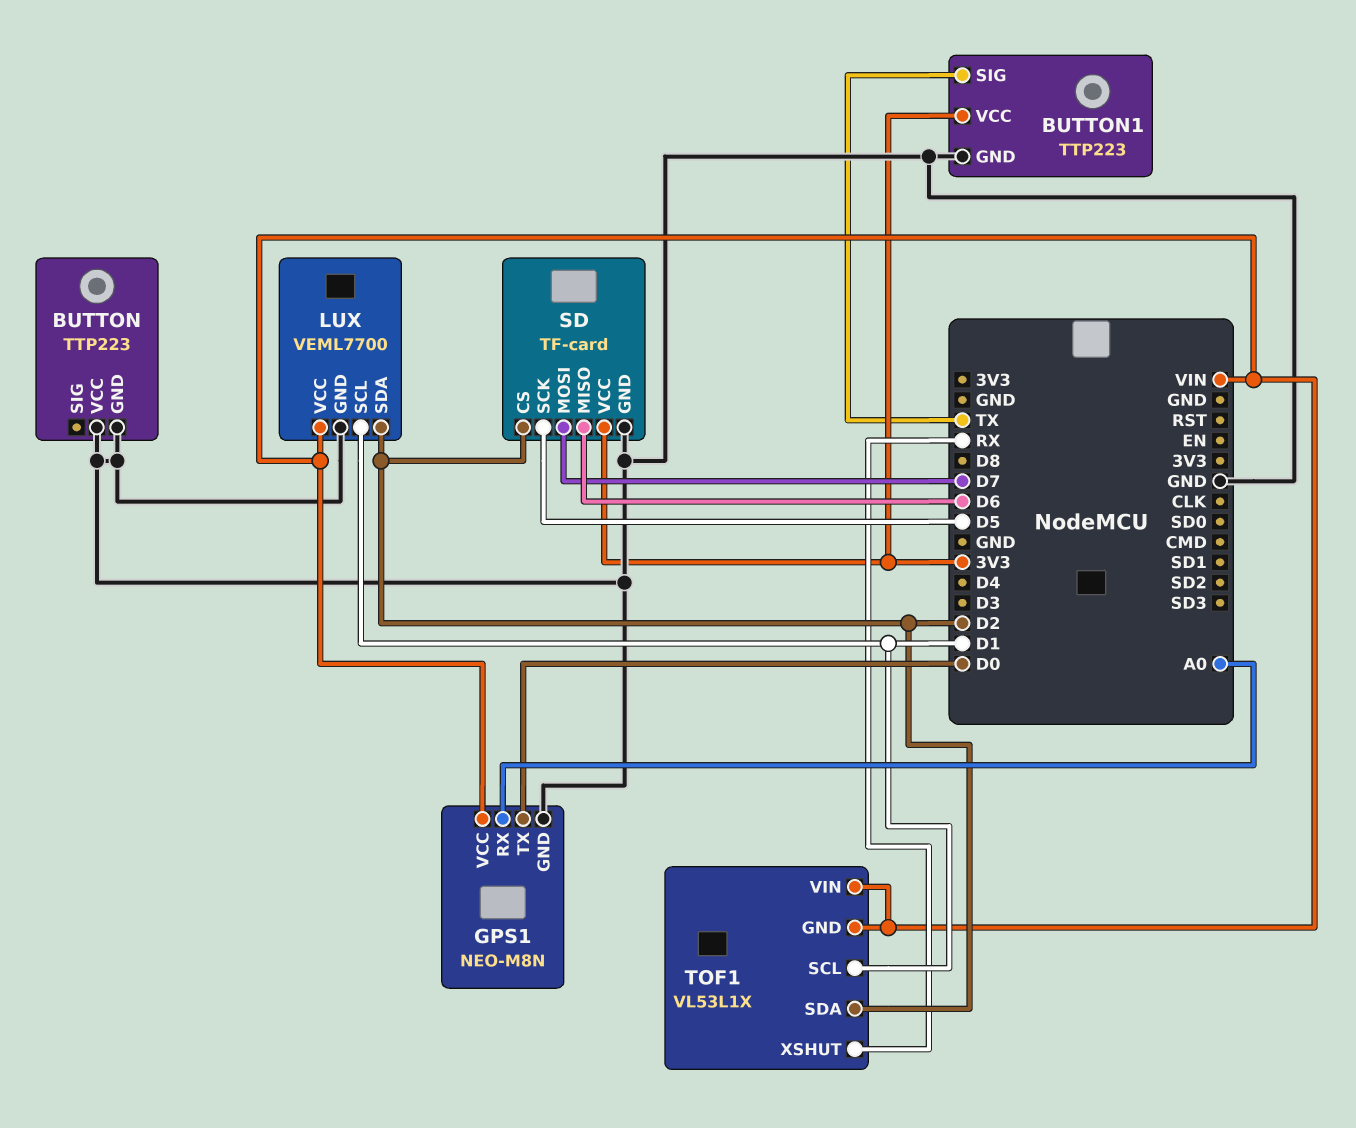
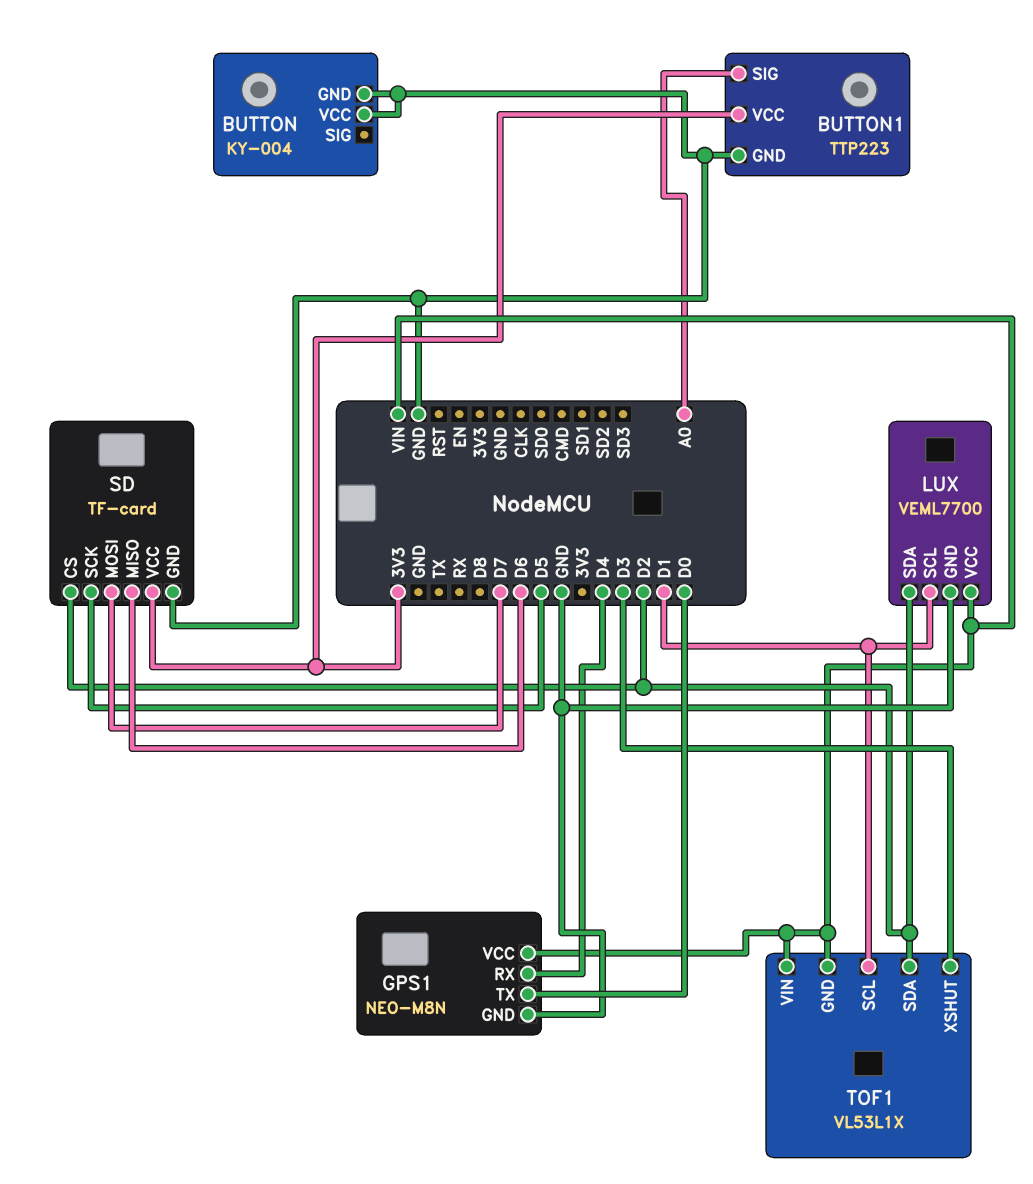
BUTTON: TTP223 -> KY-004
BUTTON1 pin SIG: TX -> A0
GPS1 pin RX: A0 -> D4
TOF1 pin XSHUT: RX -> D3

